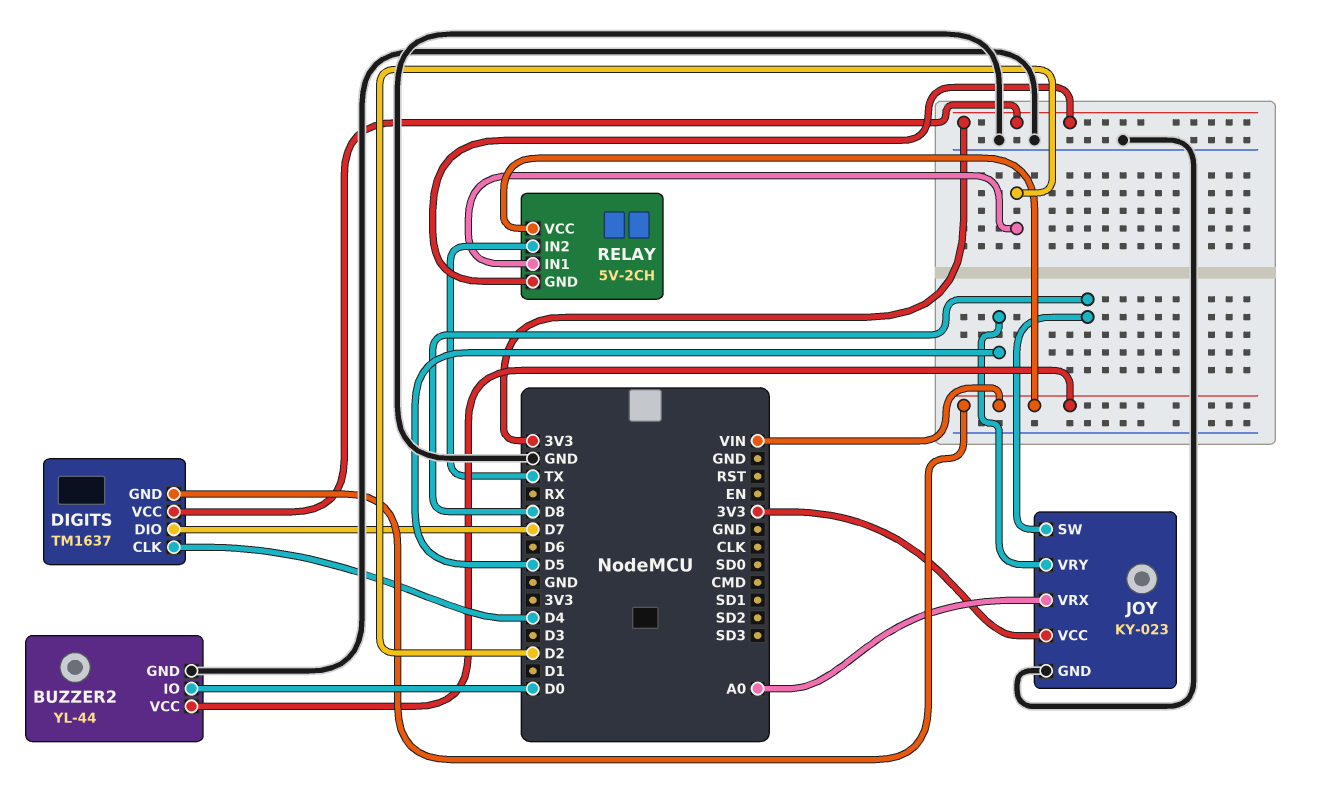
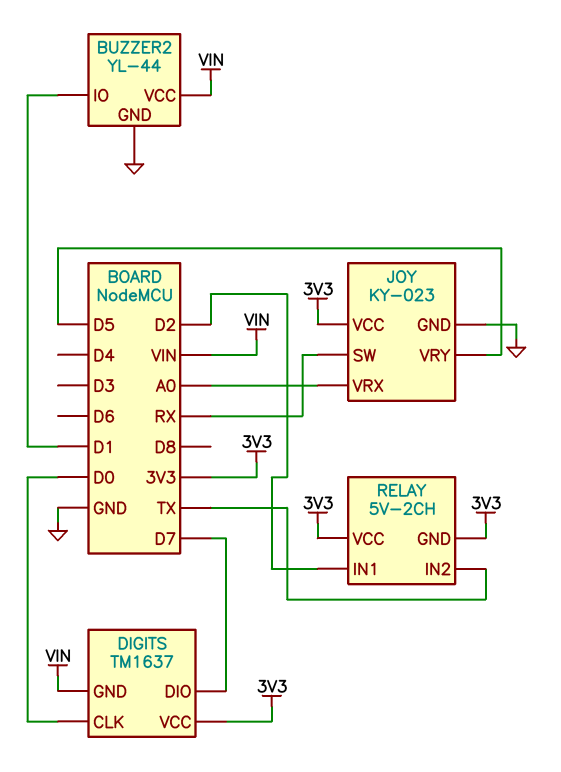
BUZZER2 pin IO: D0 -> D1
DIGITS pin CLK: D4 -> D0
JOY pin SW: D8 -> RX
RELAY pin VCC: VIN -> 3V3

